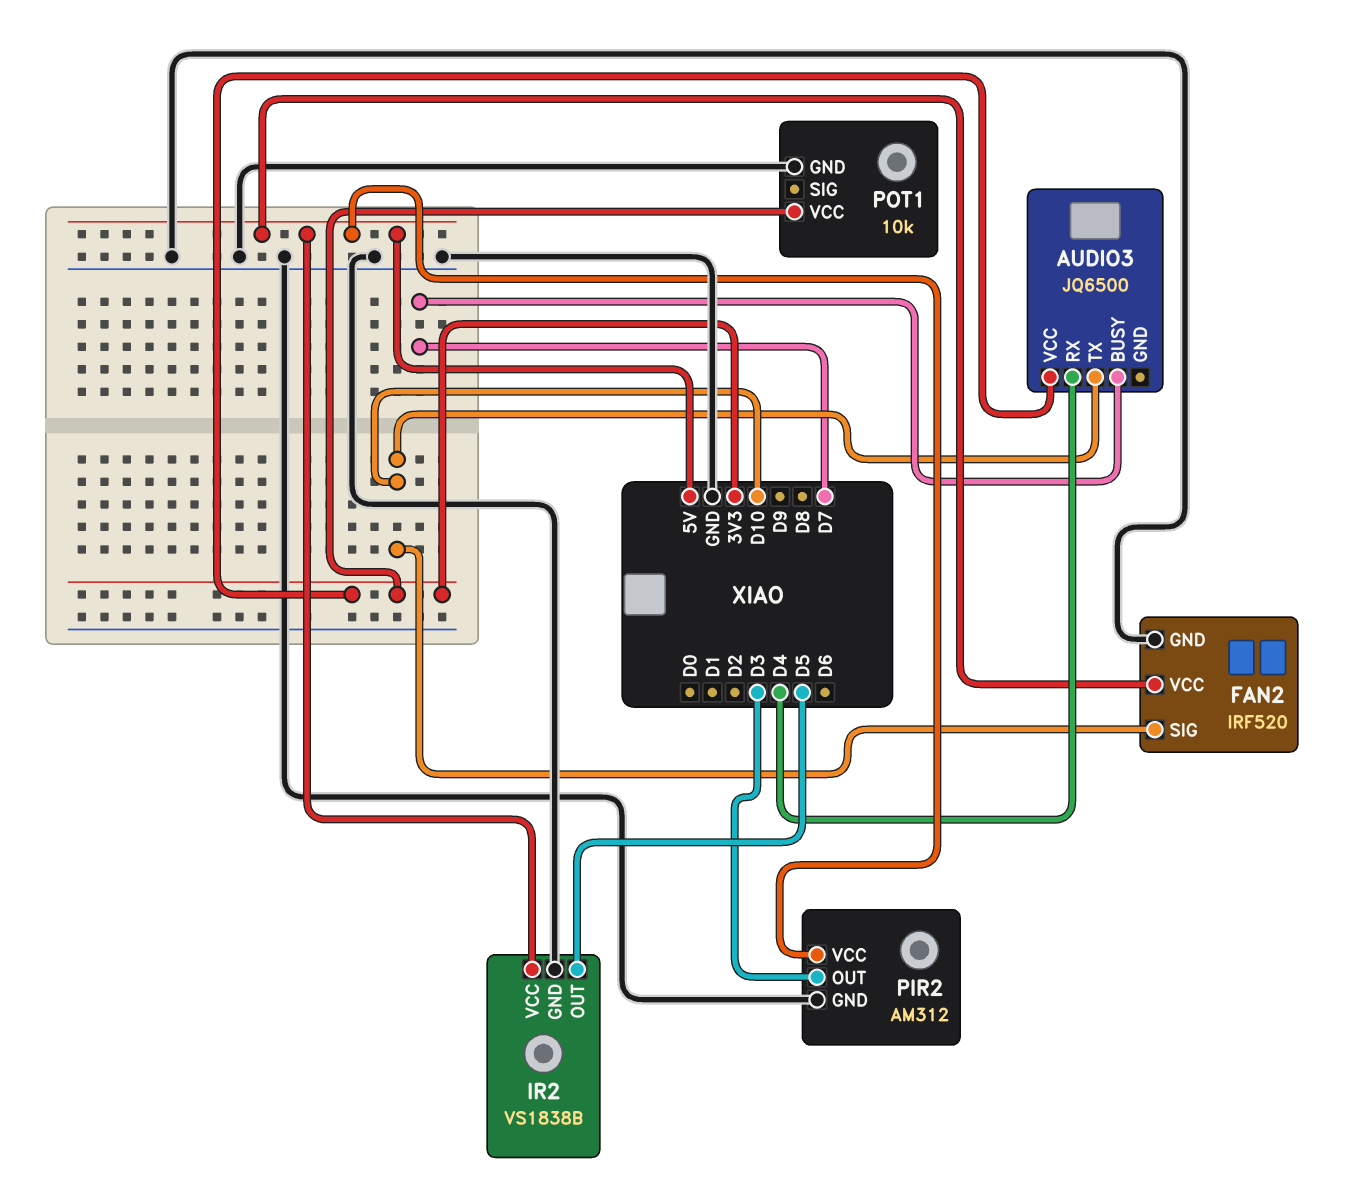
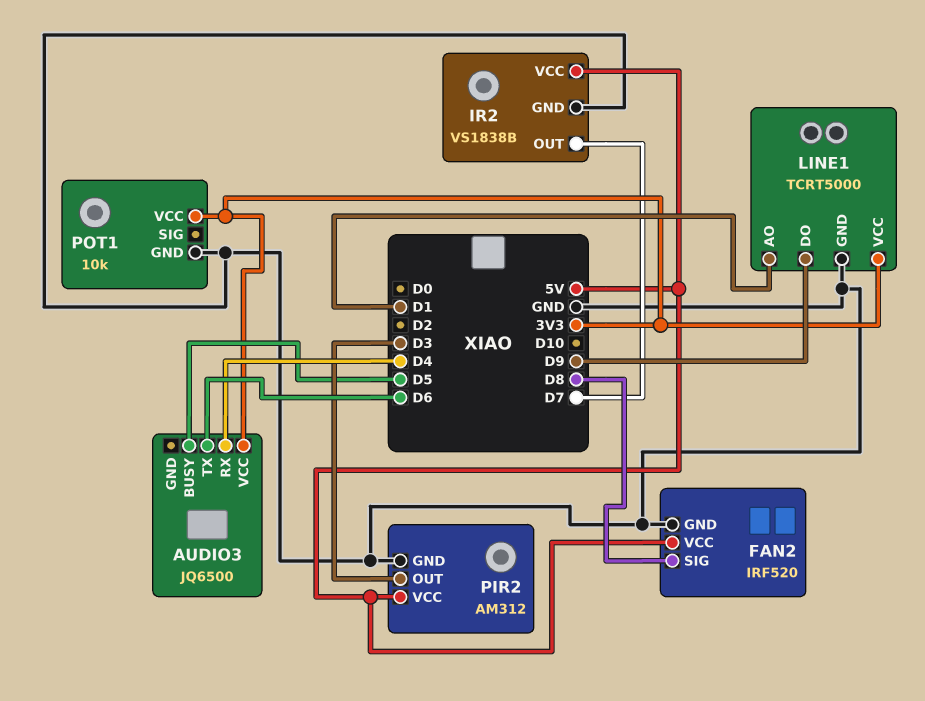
AUDIO3 pin BUSY: D7 -> D5
AUDIO3 pin TX: D10 -> D6
FAN2 pin SIG: D10 -> D8
IR2 pin OUT: D5 -> D7
LINE1: none -> TCRT5000
LINE1 pin AO: none -> D1
LINE1 pin DO: none -> D9
LINE1 pin GND: none -> GND
LINE1 pin VCC: none -> 3V3

